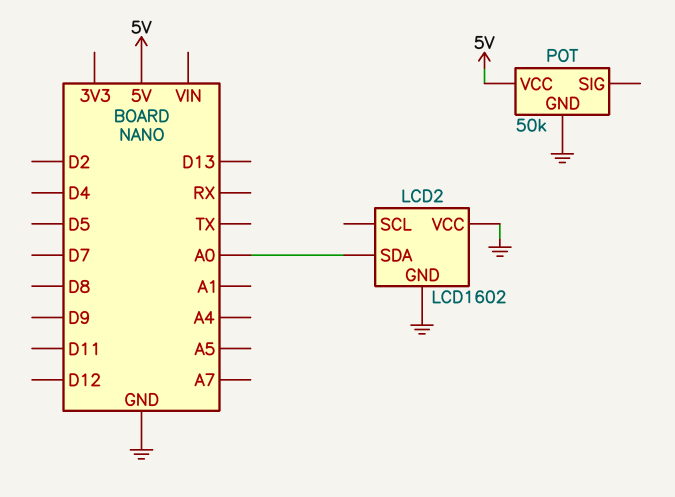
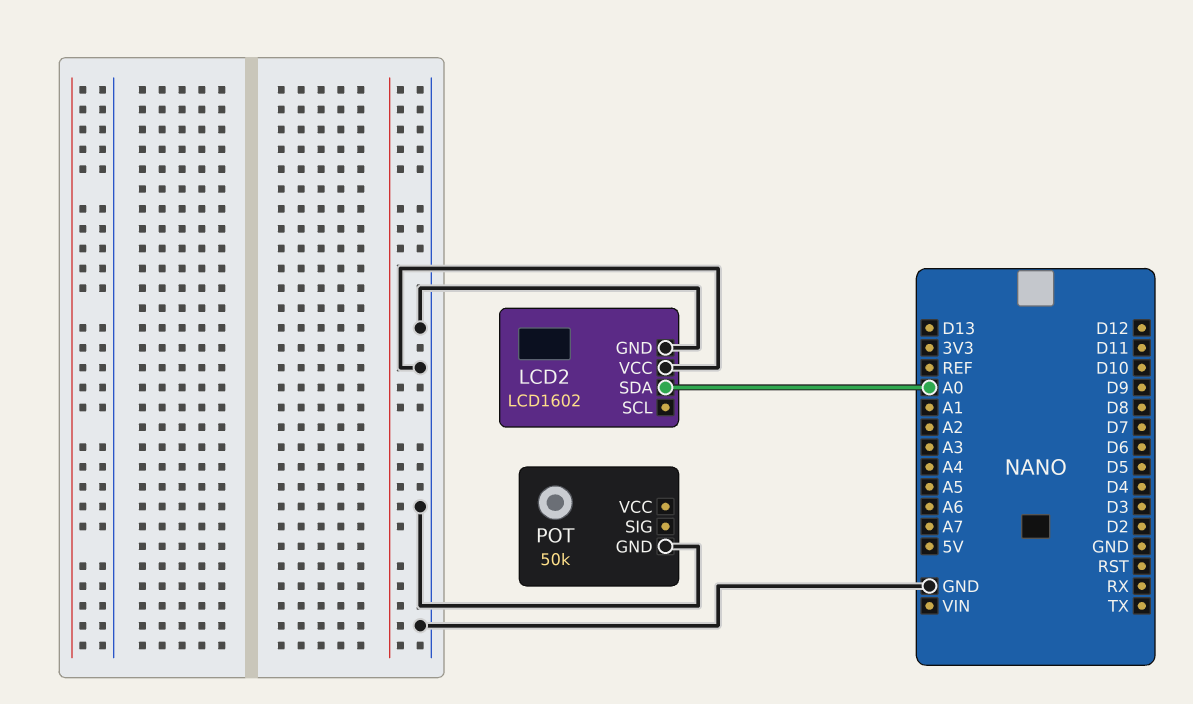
POT pin VCC: 5V -> none

